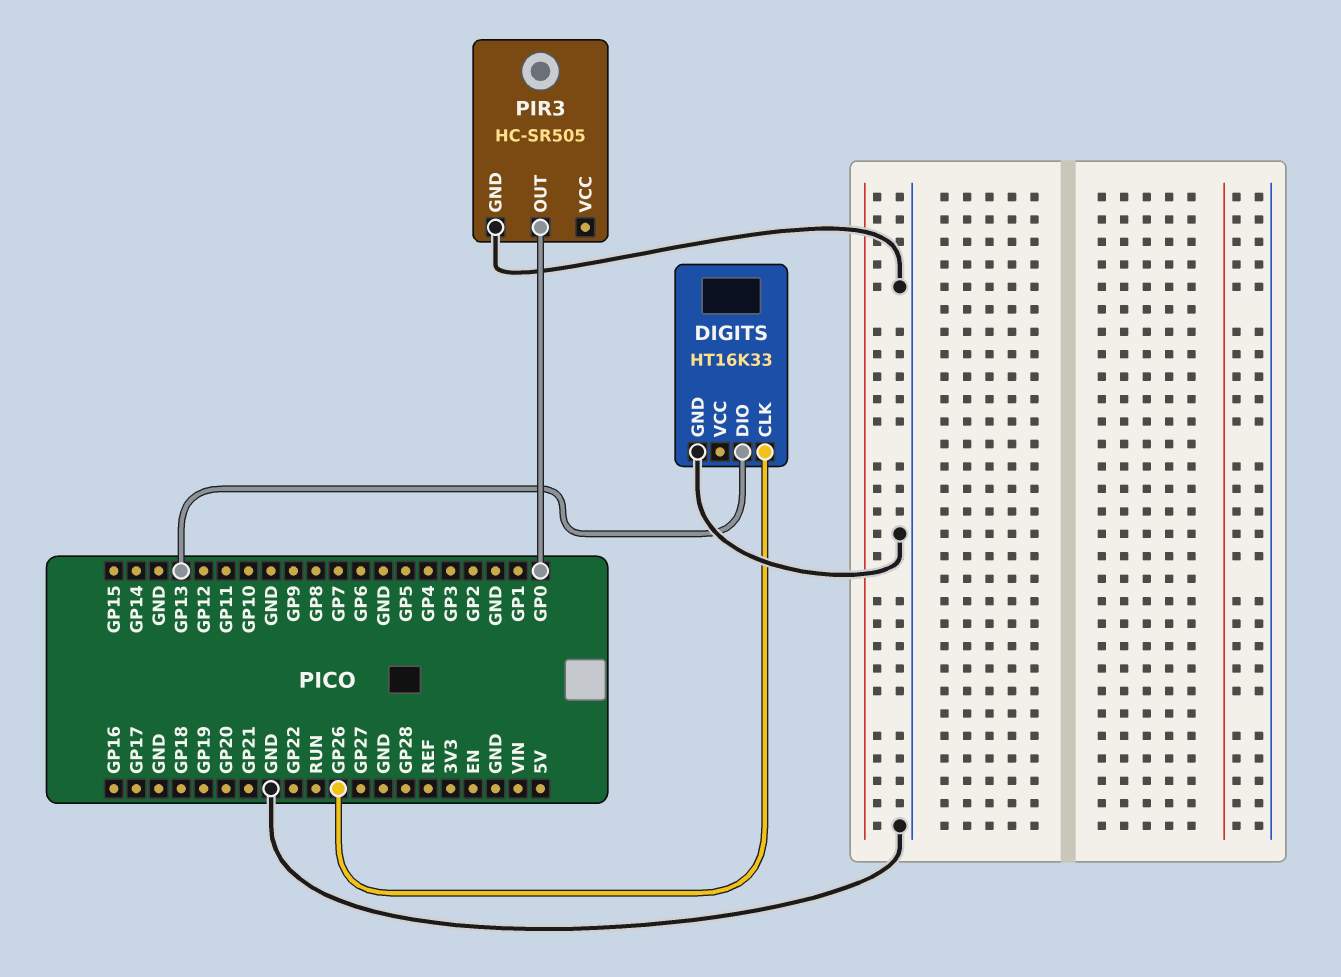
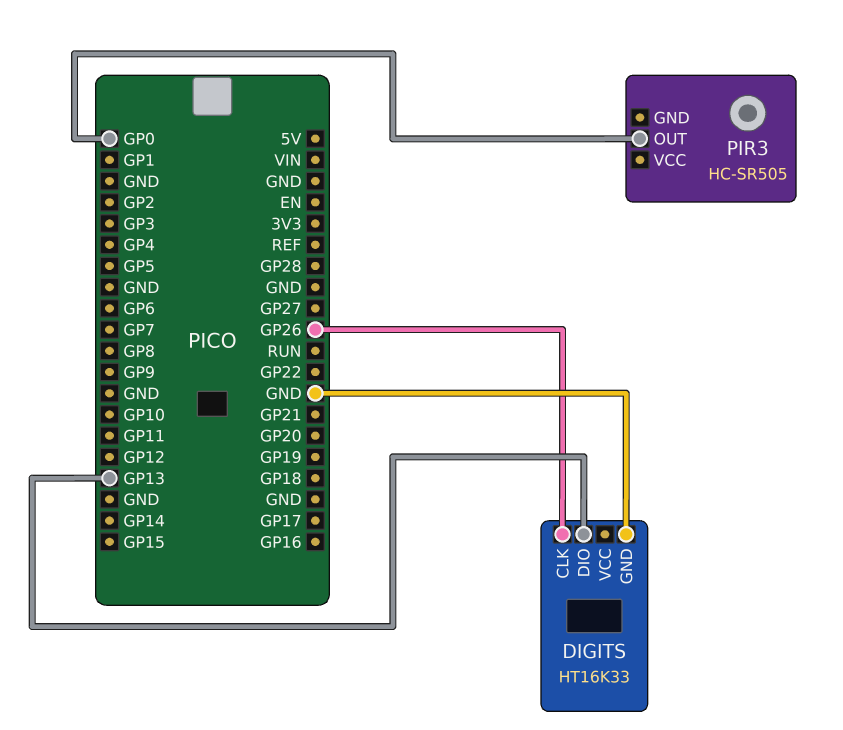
PIR3 pin GND: GND -> none

